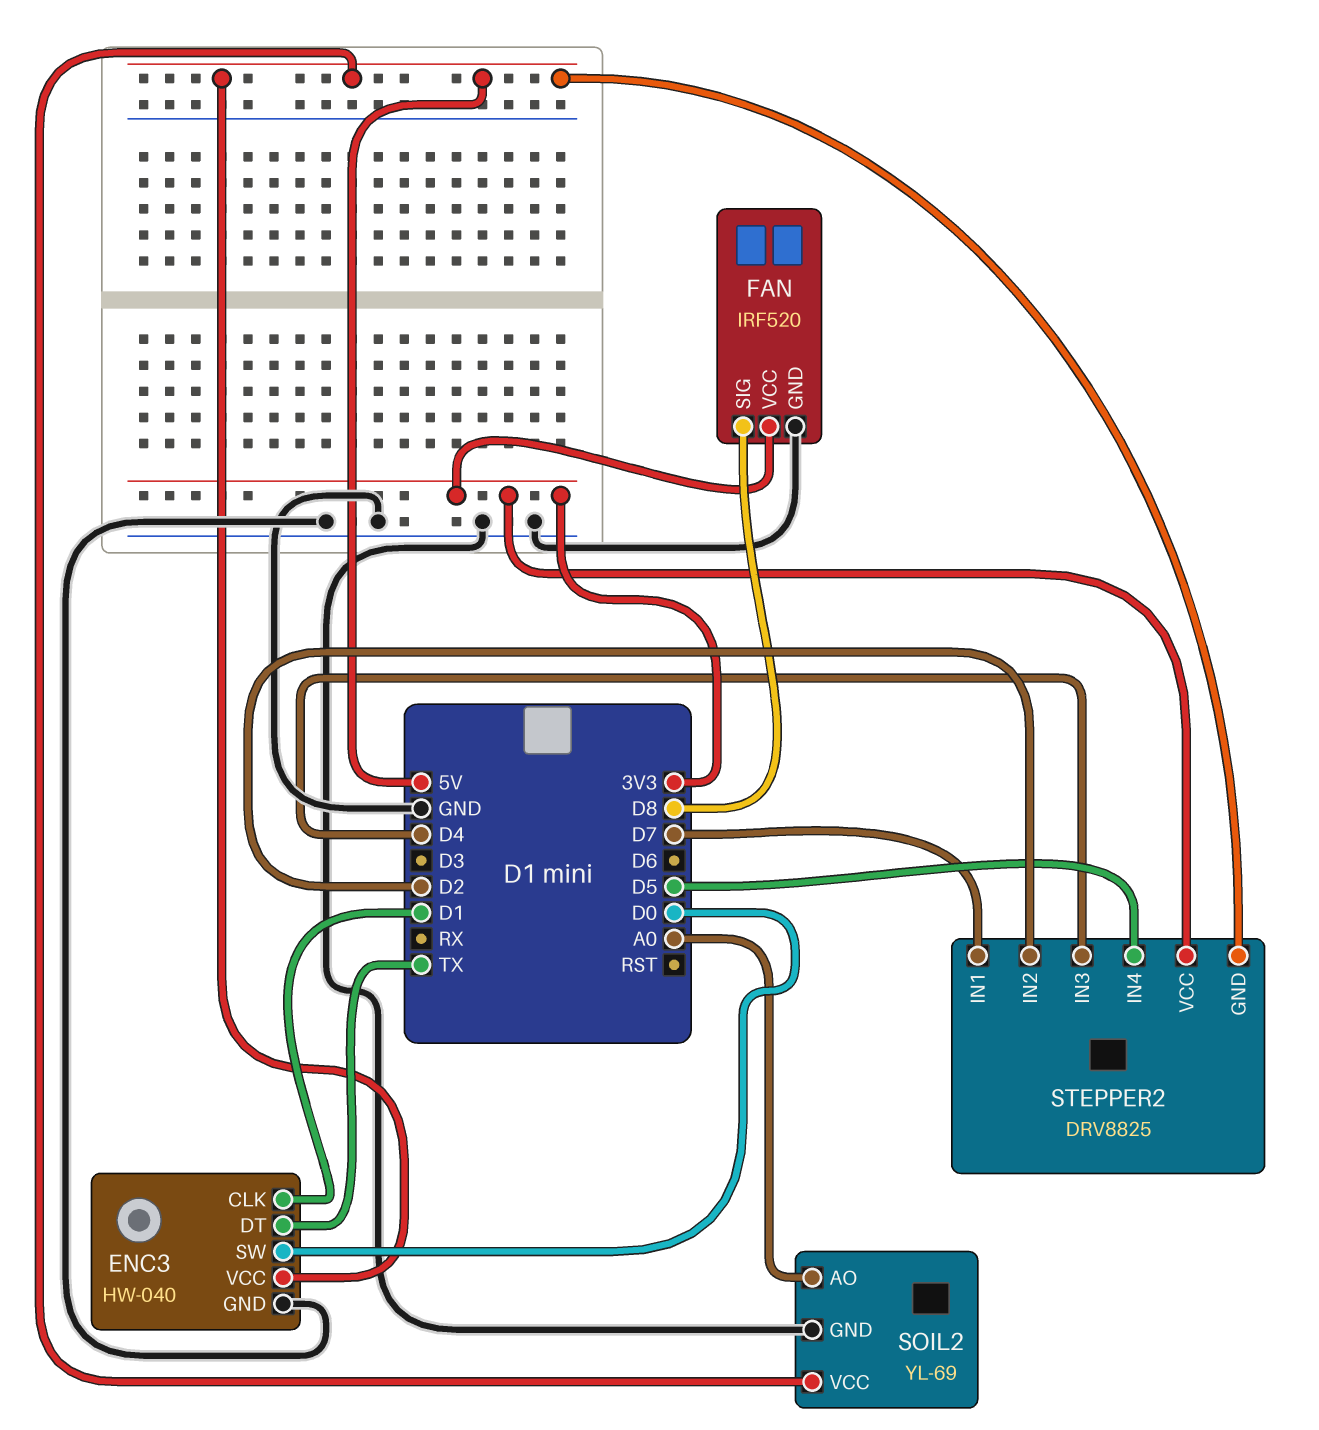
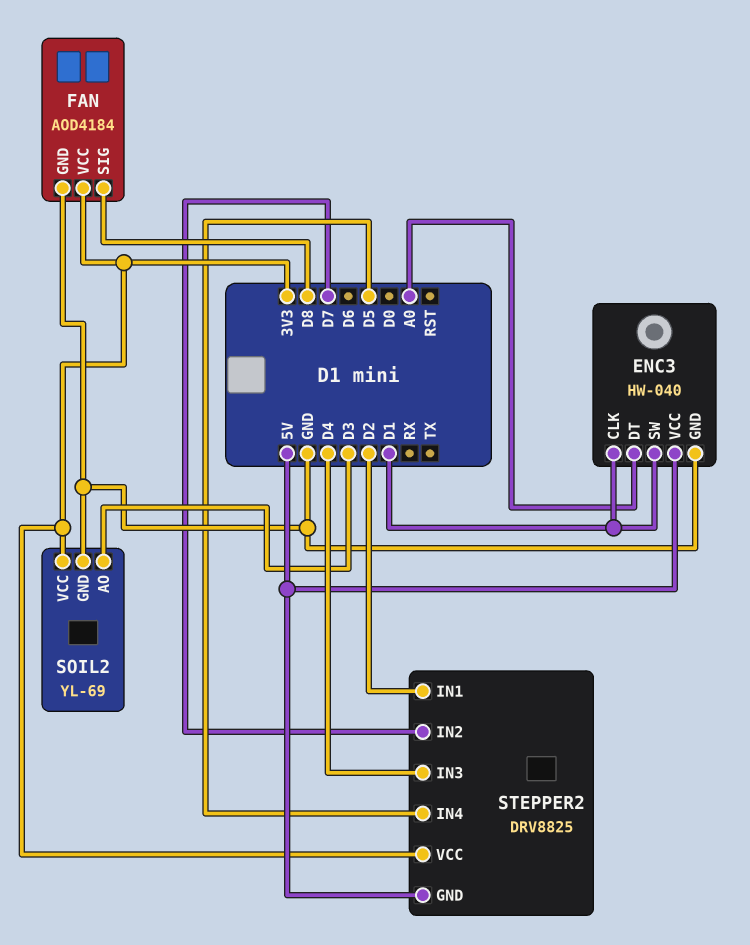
ENC3 pin DT: TX -> A0
ENC3 pin SW: D0 -> D1
FAN: IRF520 -> AOD4184
SOIL2 pin AO: A0 -> D3
SOIL2 pin VCC: 5V -> 3V3
STEPPER2 pin IN1: D7 -> D2
STEPPER2 pin IN2: D2 -> D7

